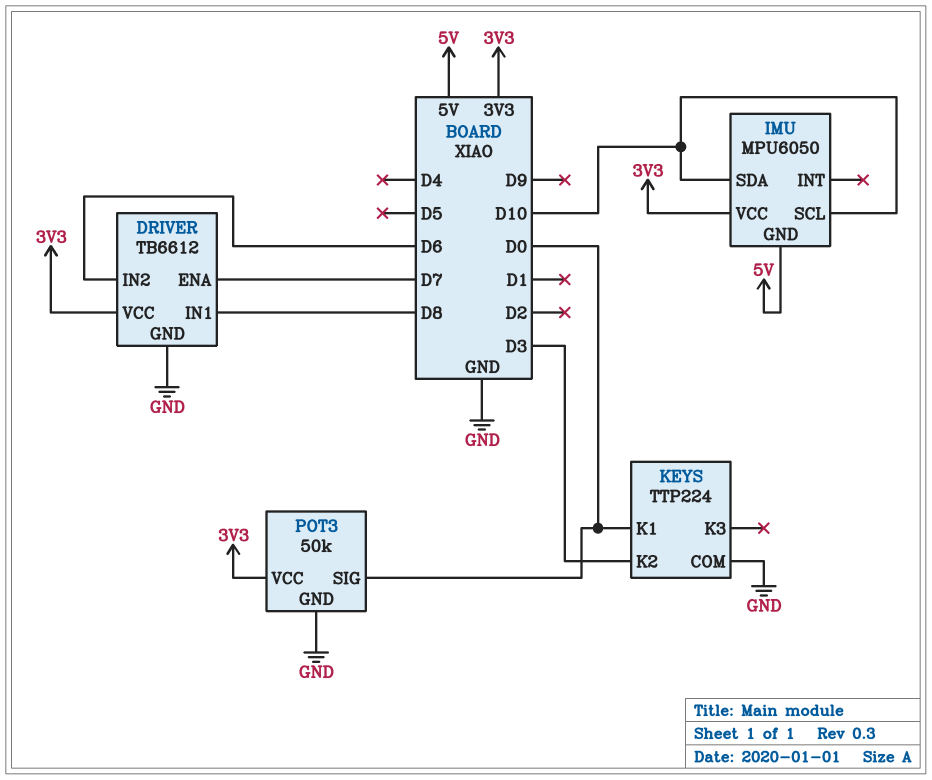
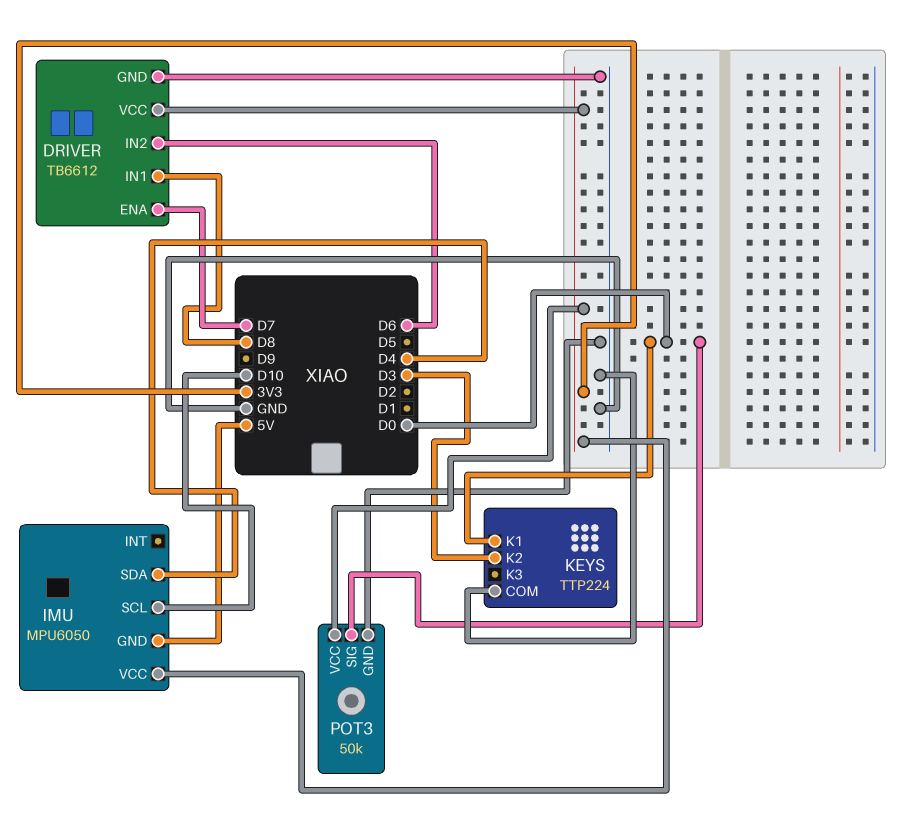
IMU pin SDA: D10 -> D4

